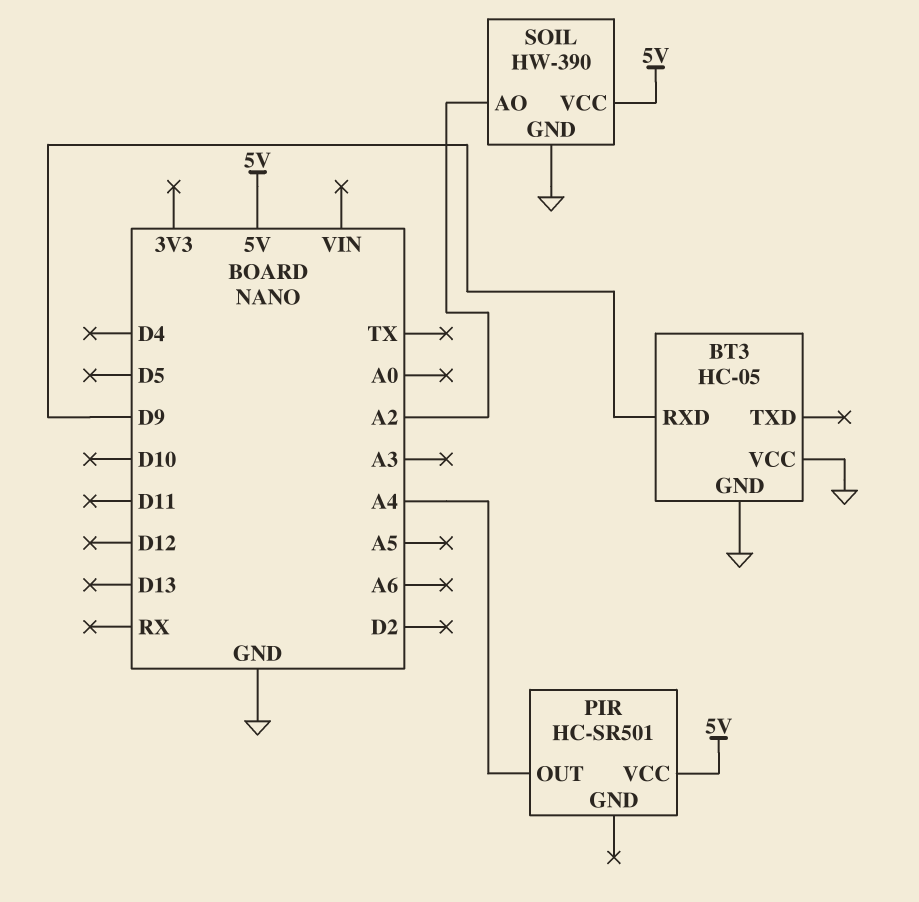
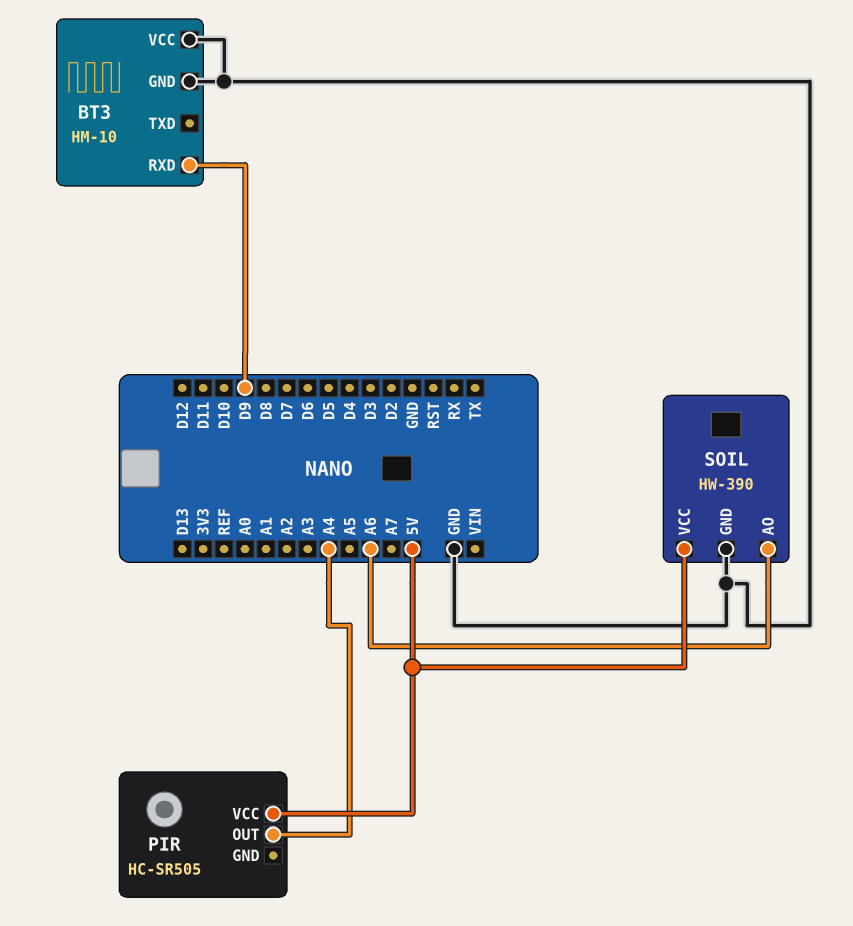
BT3: HC-05 -> HM-10
PIR: HC-SR501 -> HC-SR505
SOIL pin AO: A2 -> A6

